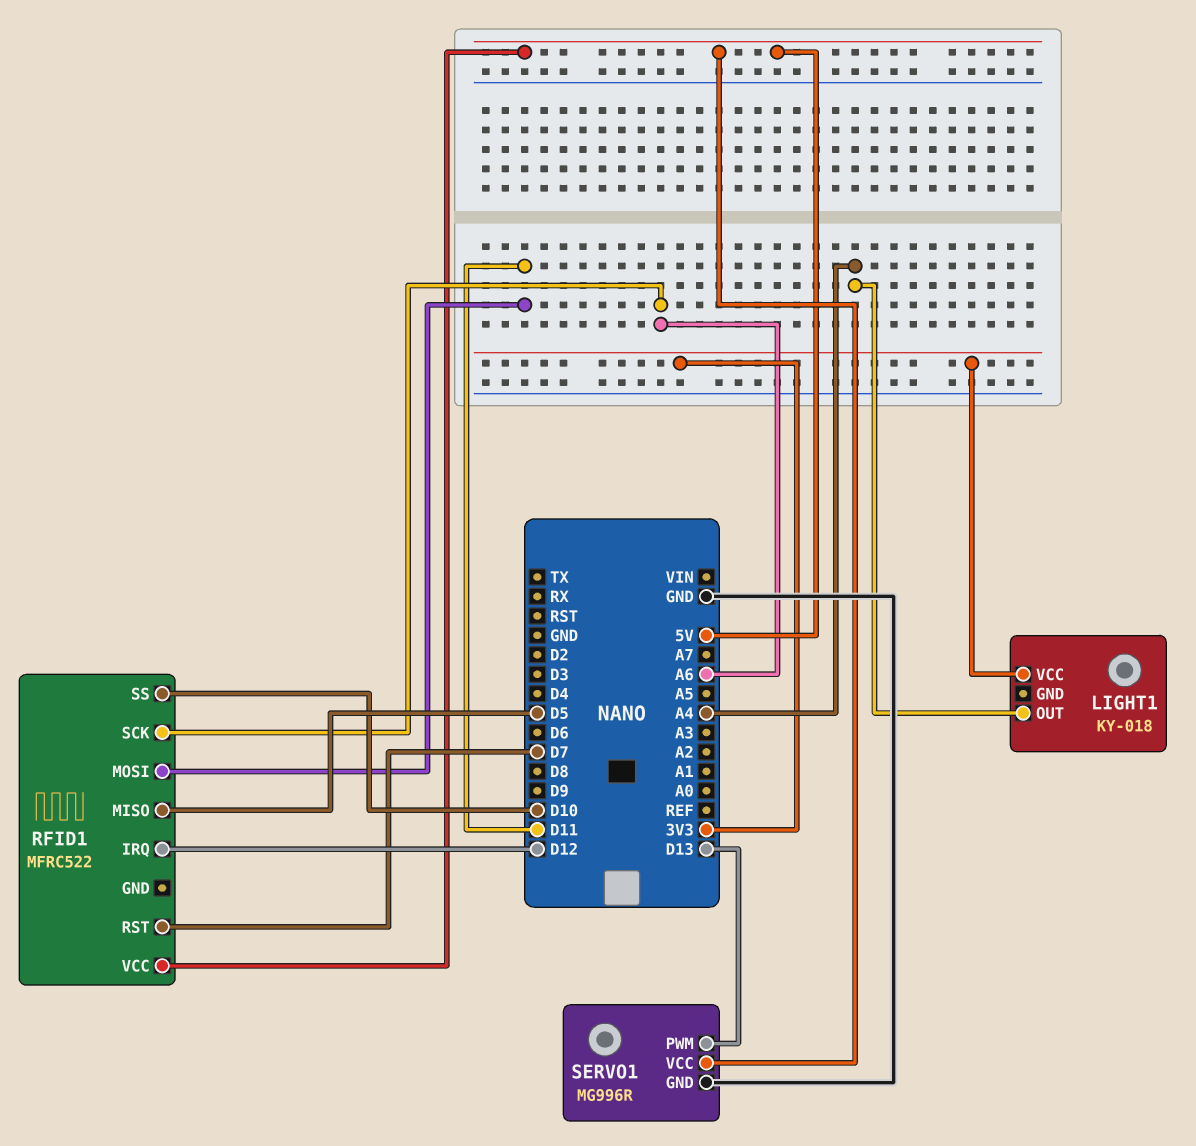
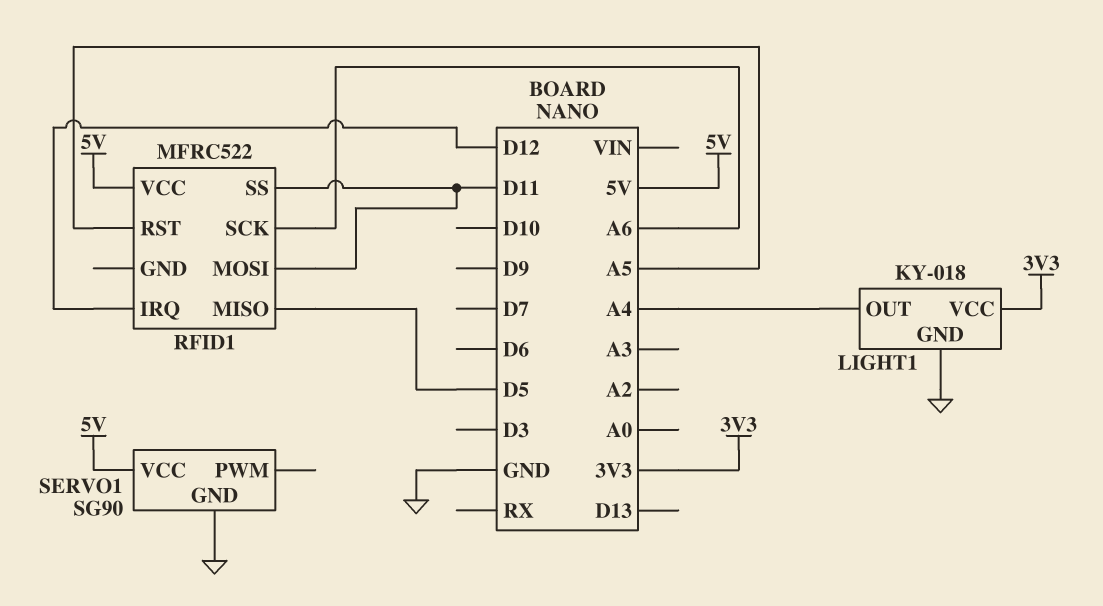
LIGHT1 pin GND: none -> GND
RFID1 pin RST: D7 -> A5
RFID1 pin SS: D10 -> D11
SERVO1: MG996R -> SG90
SERVO1 pin PWM: D13 -> none

